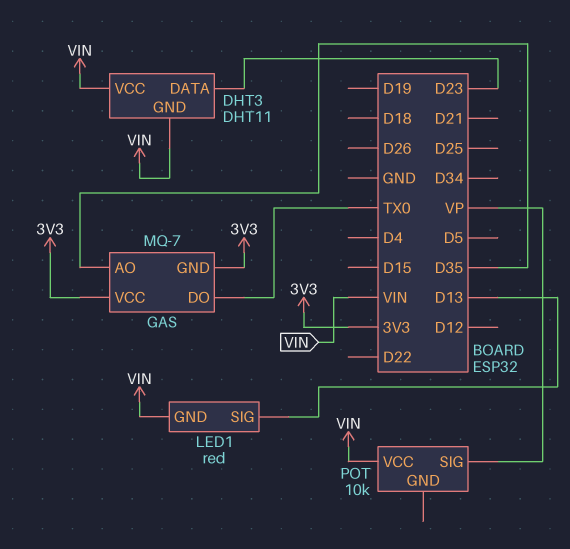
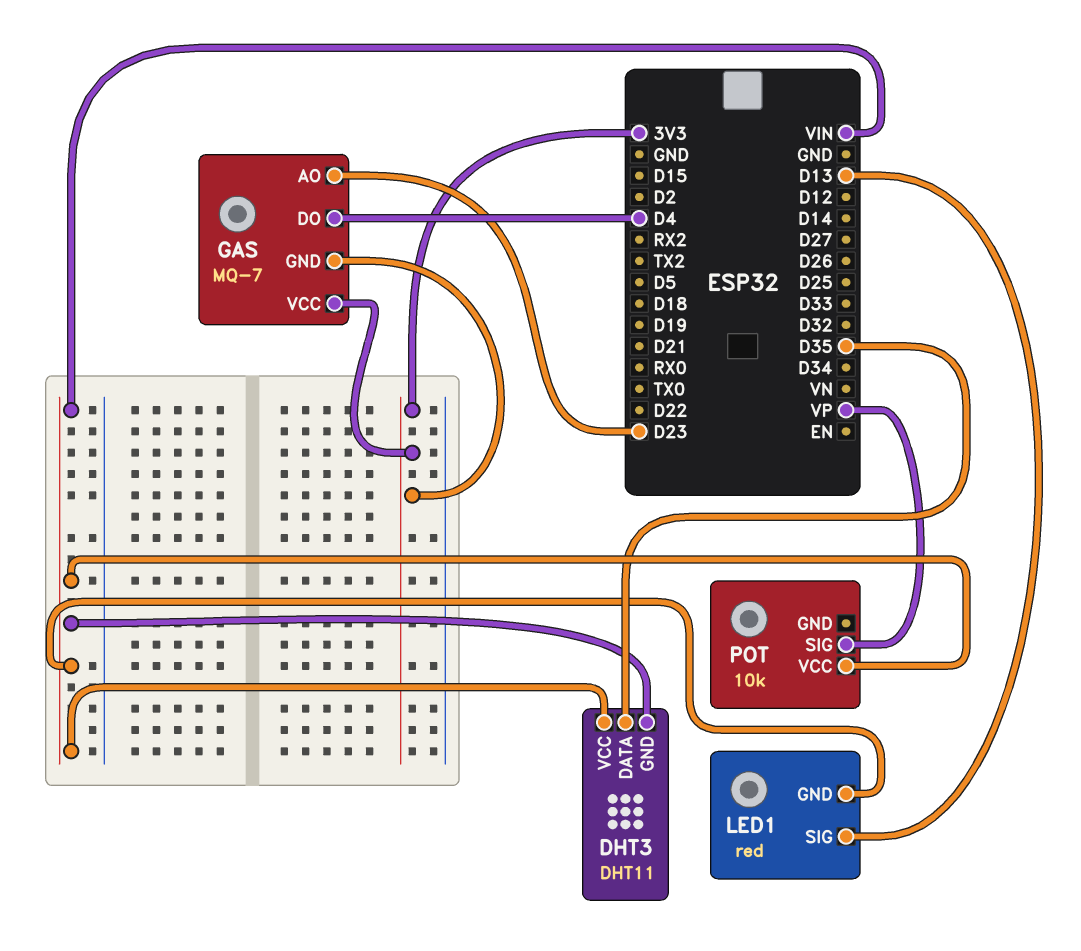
DHT3 pin DATA: D23 -> D35
GAS pin AO: D35 -> D23
GAS pin DO: TX0 -> D4

